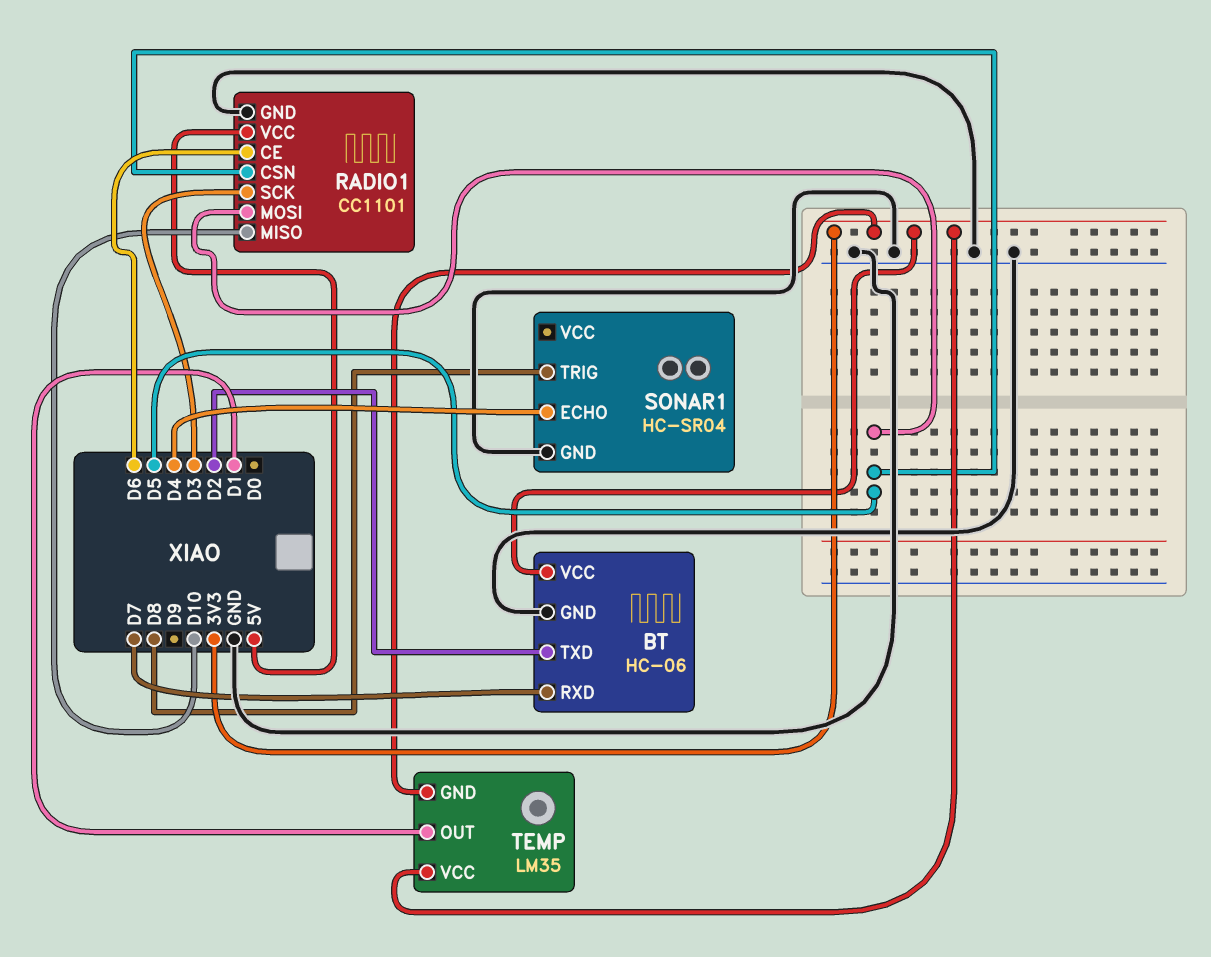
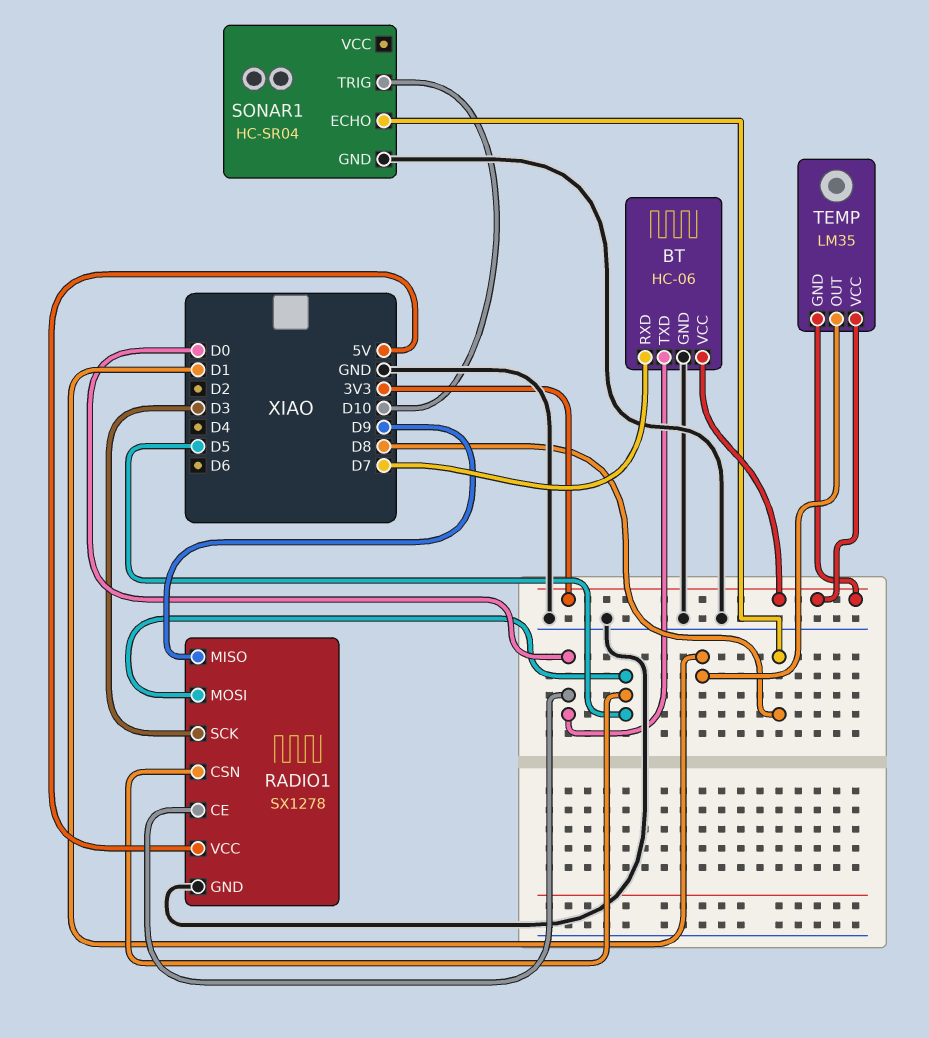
BT pin TXD: D2 -> D0
RADIO1: CC1101 -> SX1278
RADIO1 pin CE: D6 -> D0
RADIO1 pin MISO: D10 -> D9
SONAR1 pin ECHO: D4 -> D8
SONAR1 pin TRIG: D8 -> D10

